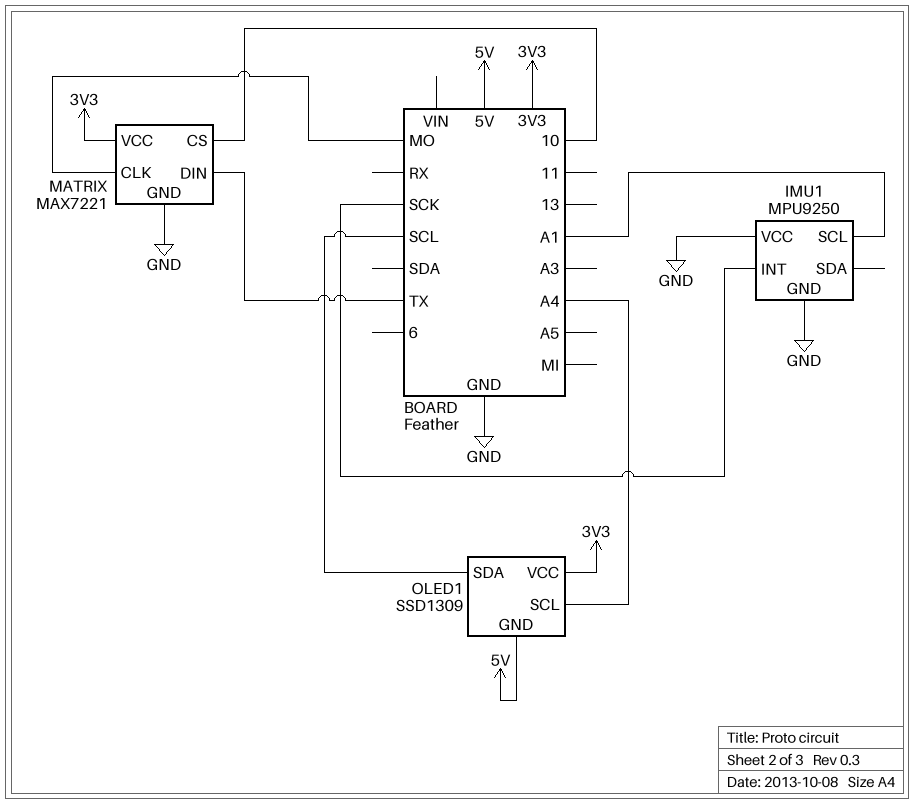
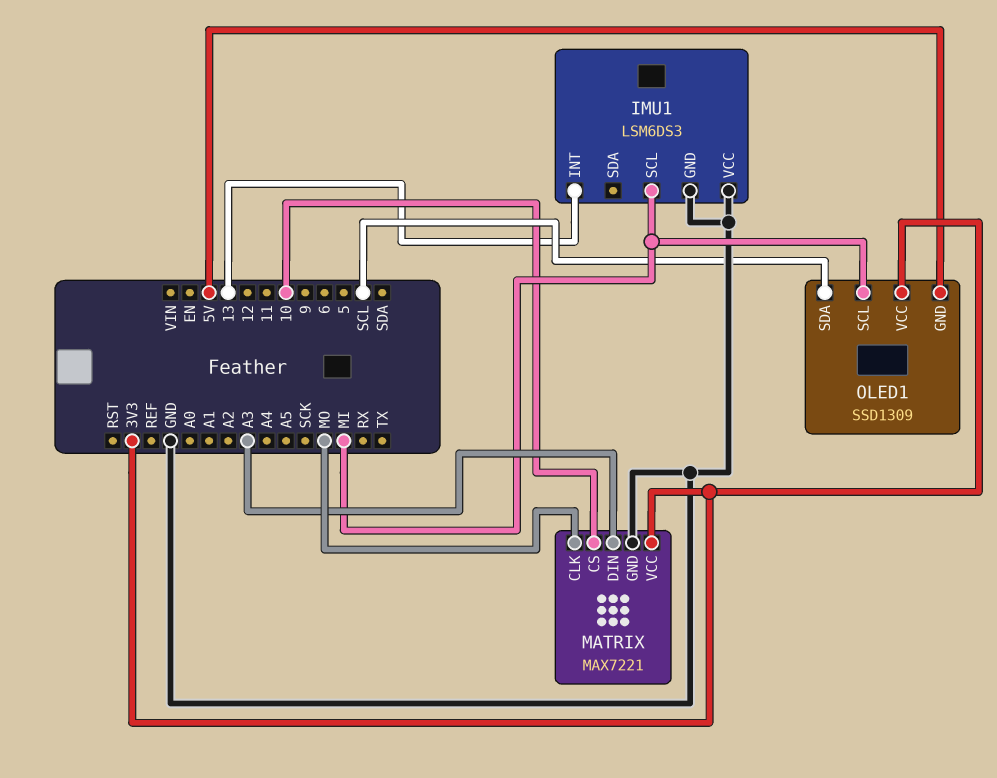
IMU1: MPU9250 -> LSM6DS3
IMU1 pin INT: SCK -> 13
IMU1 pin SCL: A1 -> MI
MATRIX pin DIN: TX -> A3
OLED1 pin SCL: A4 -> MI

